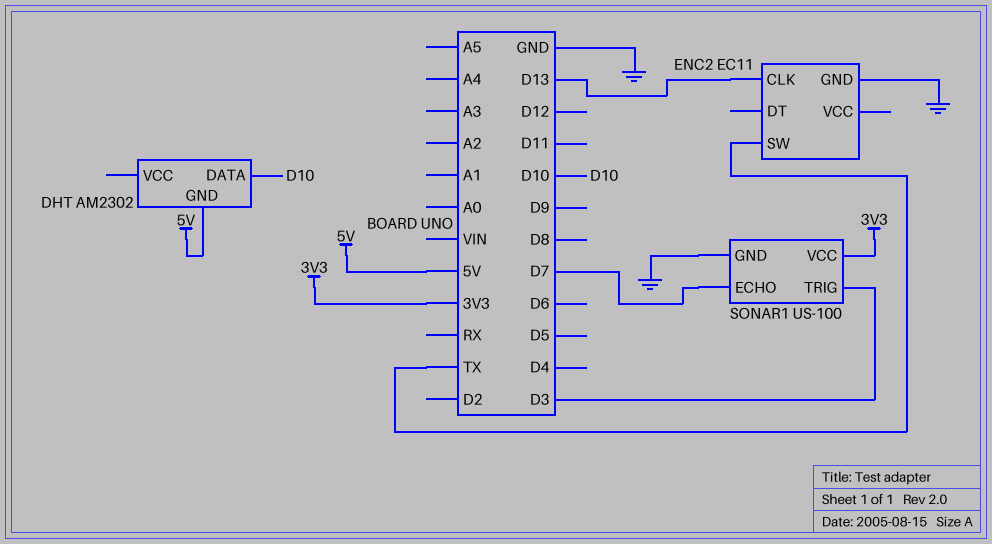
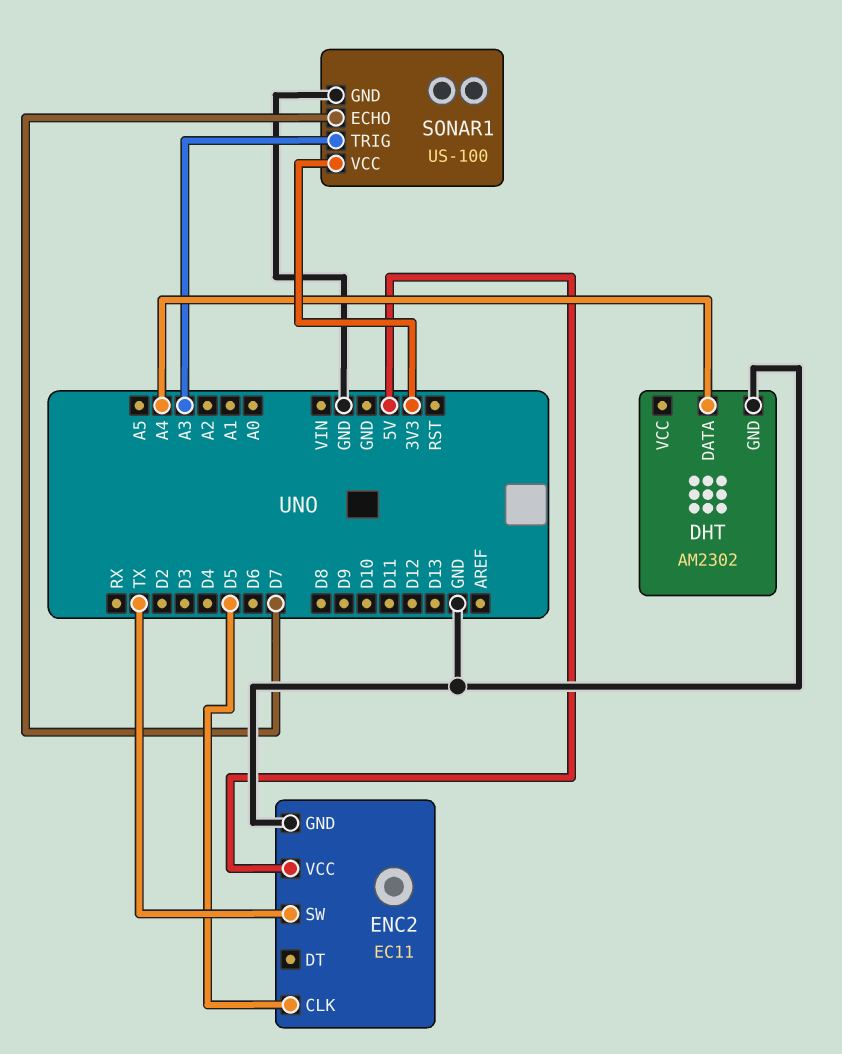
DHT pin DATA: D10 -> A4
DHT pin GND: 5V -> GND
ENC2 pin CLK: D13 -> D5
ENC2 pin VCC: none -> 5V
SONAR1 pin TRIG: D3 -> A3

